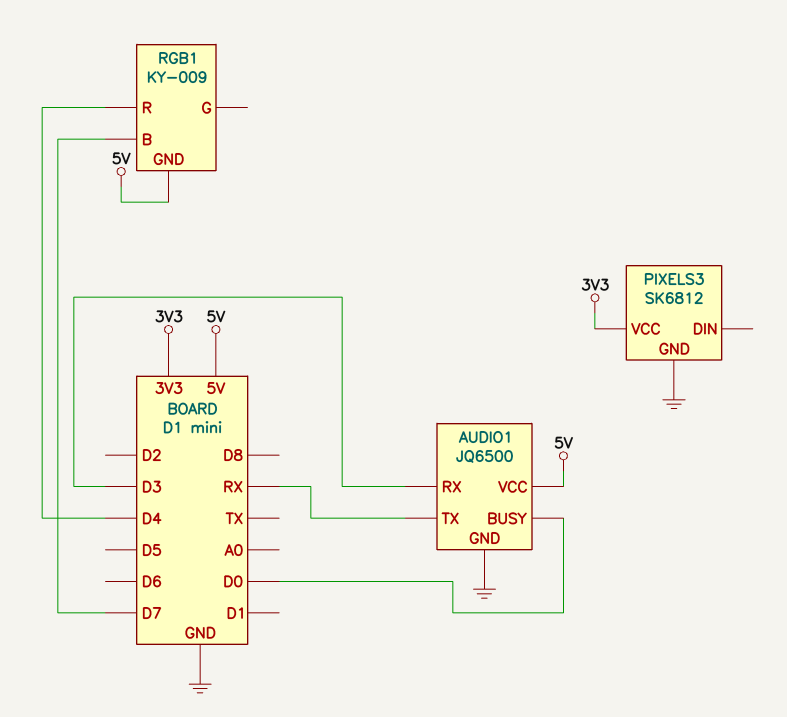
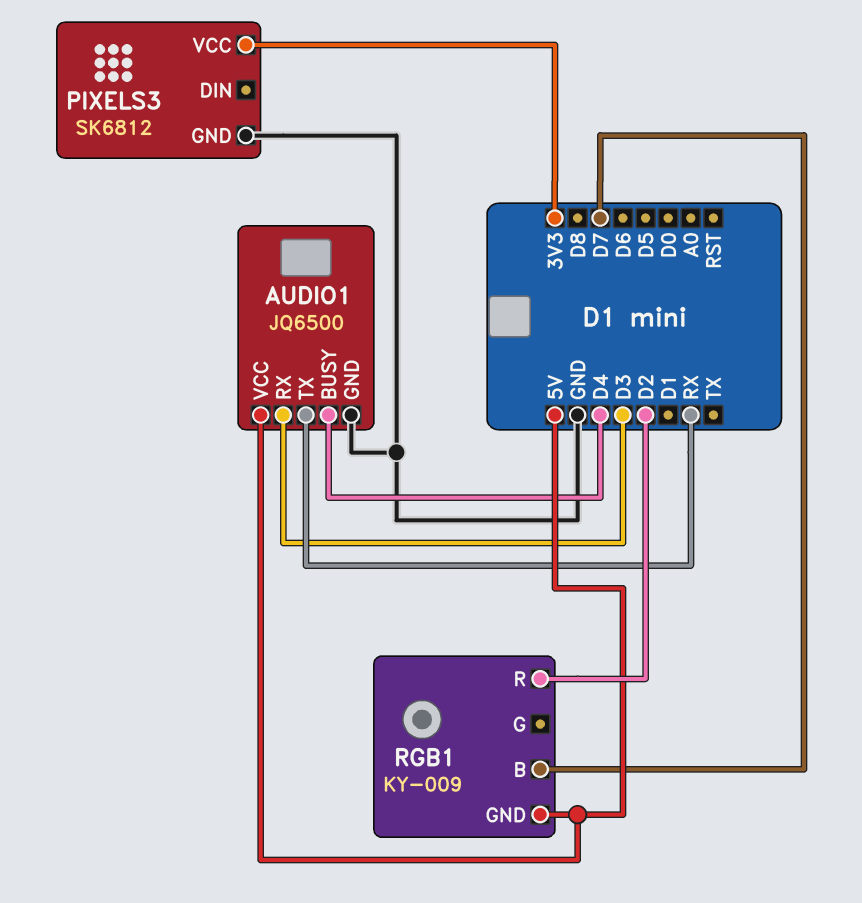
AUDIO1 pin BUSY: D0 -> D4
RGB1 pin R: D4 -> D2

